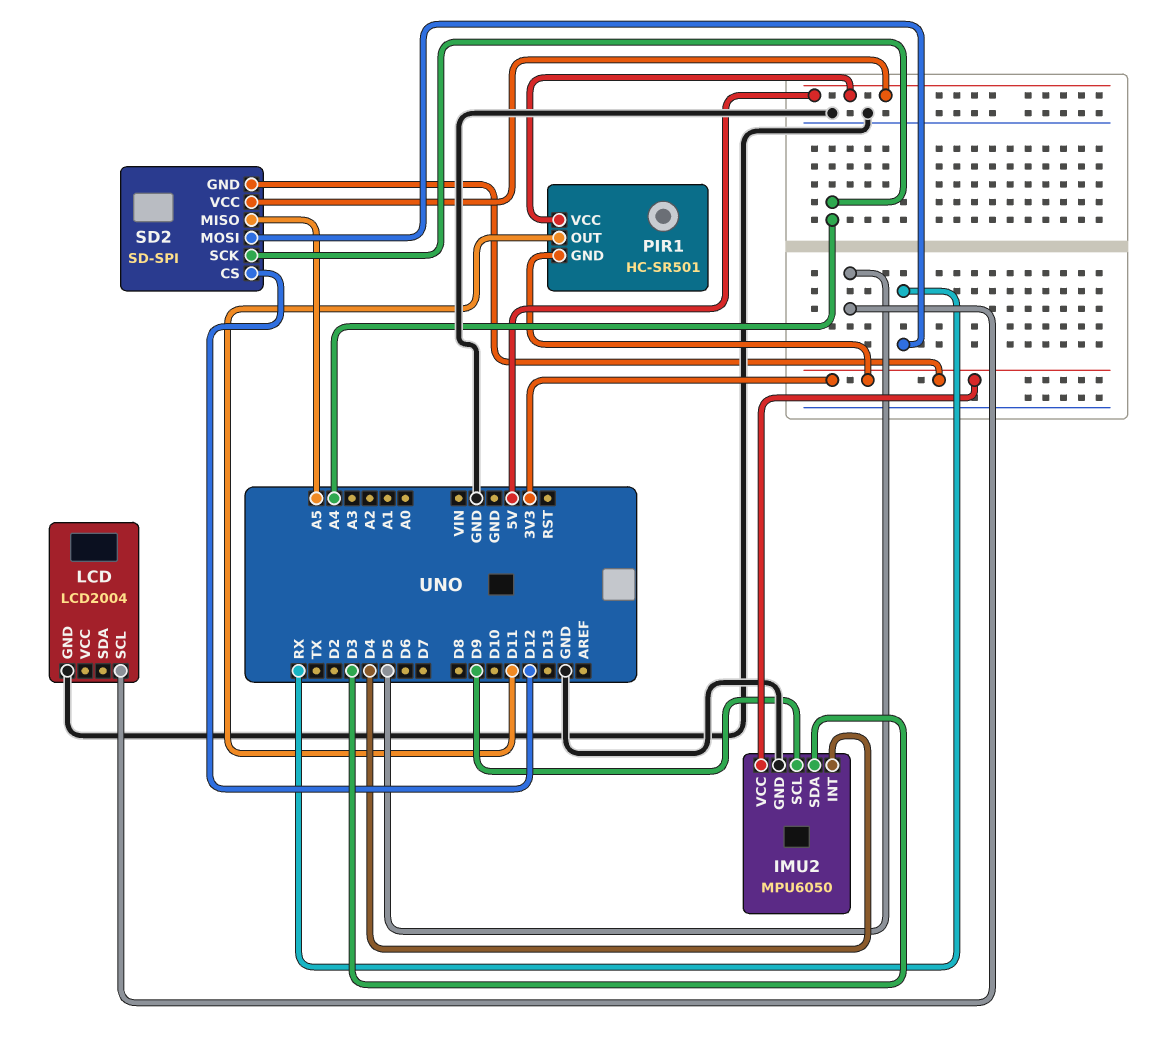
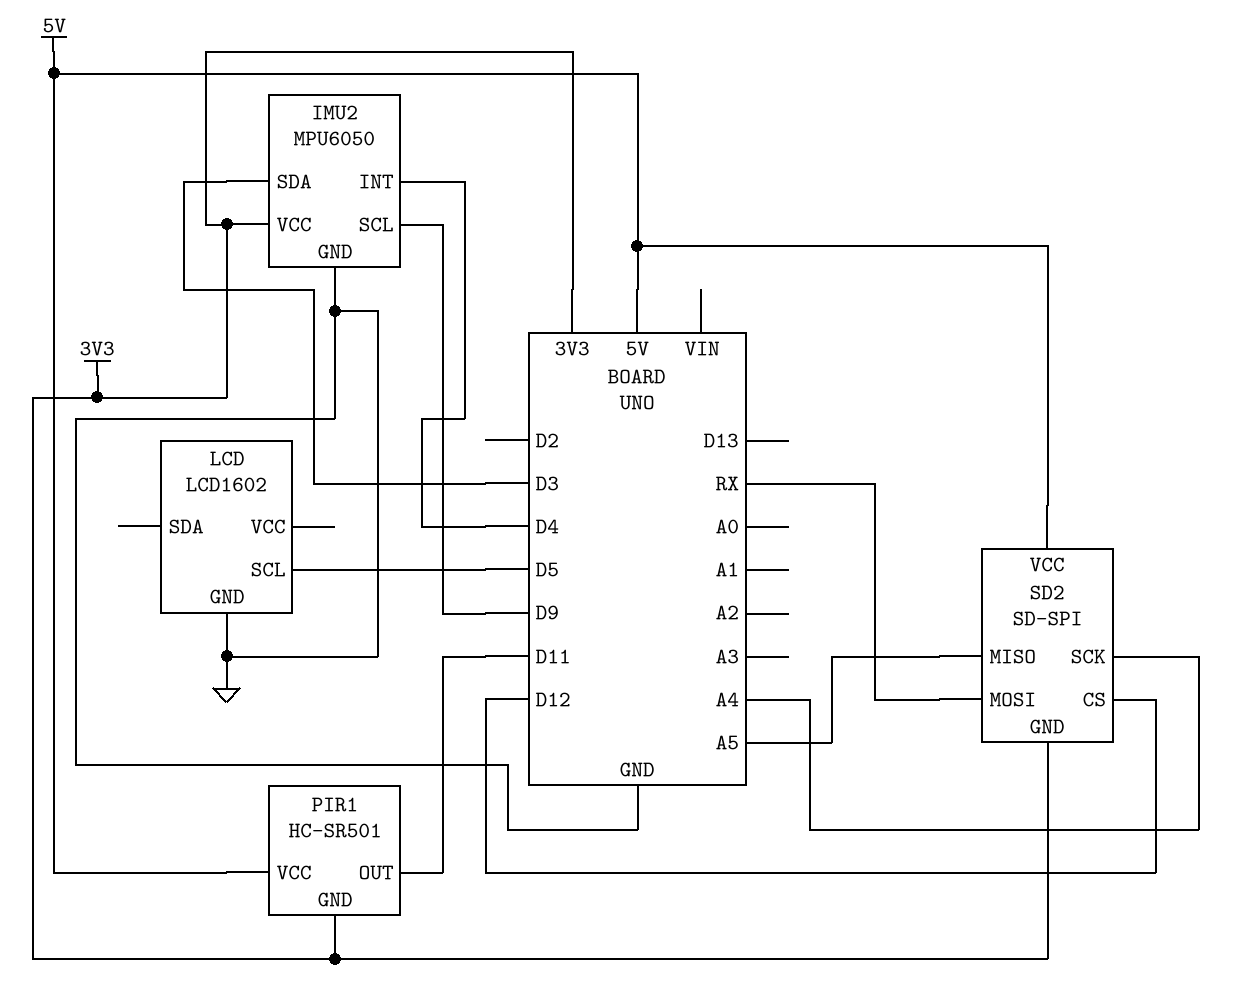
LCD: LCD2004 -> LCD1602

